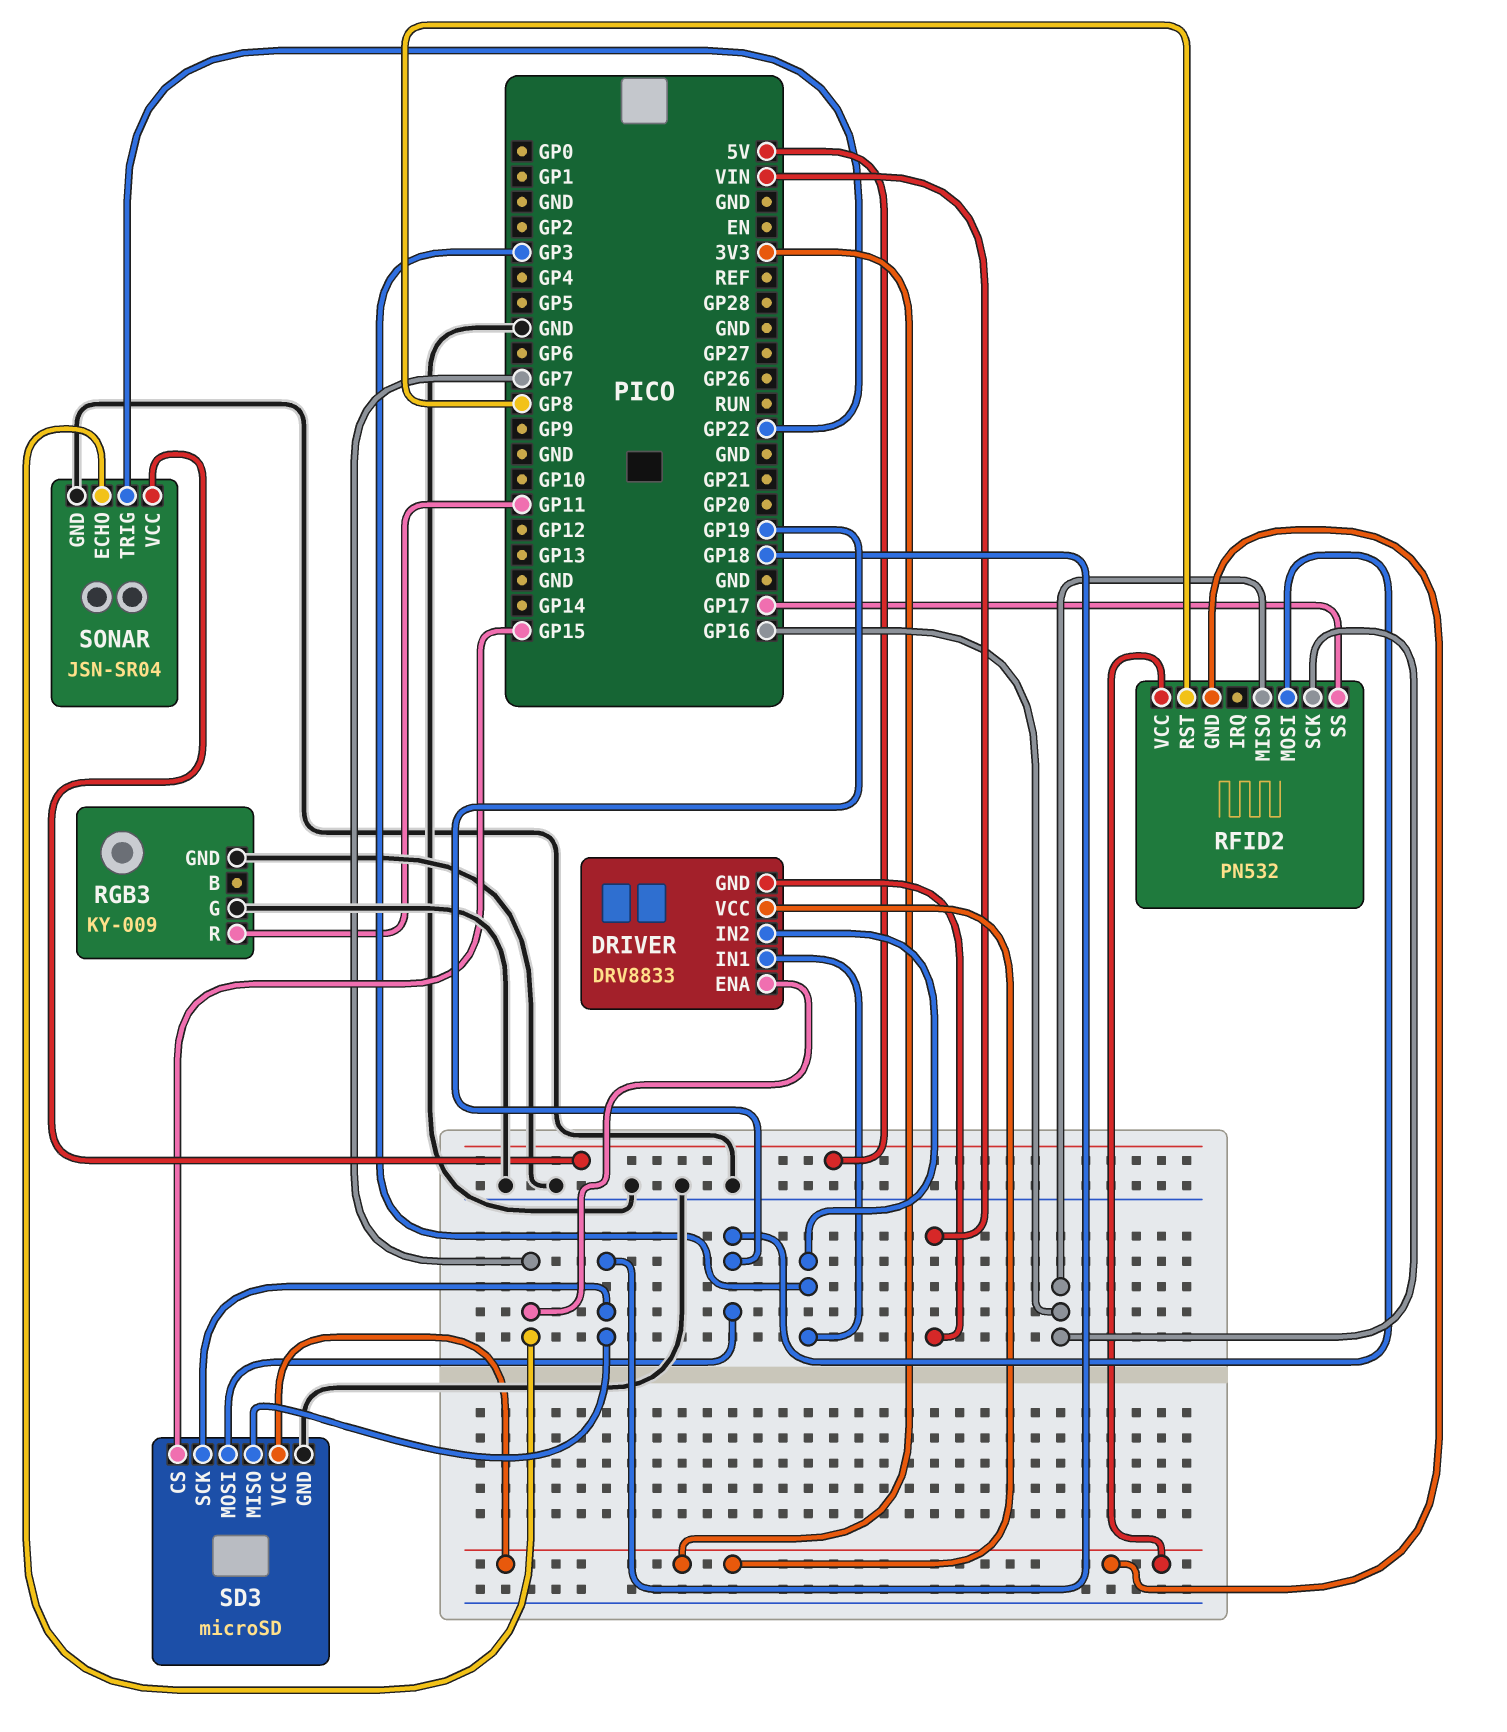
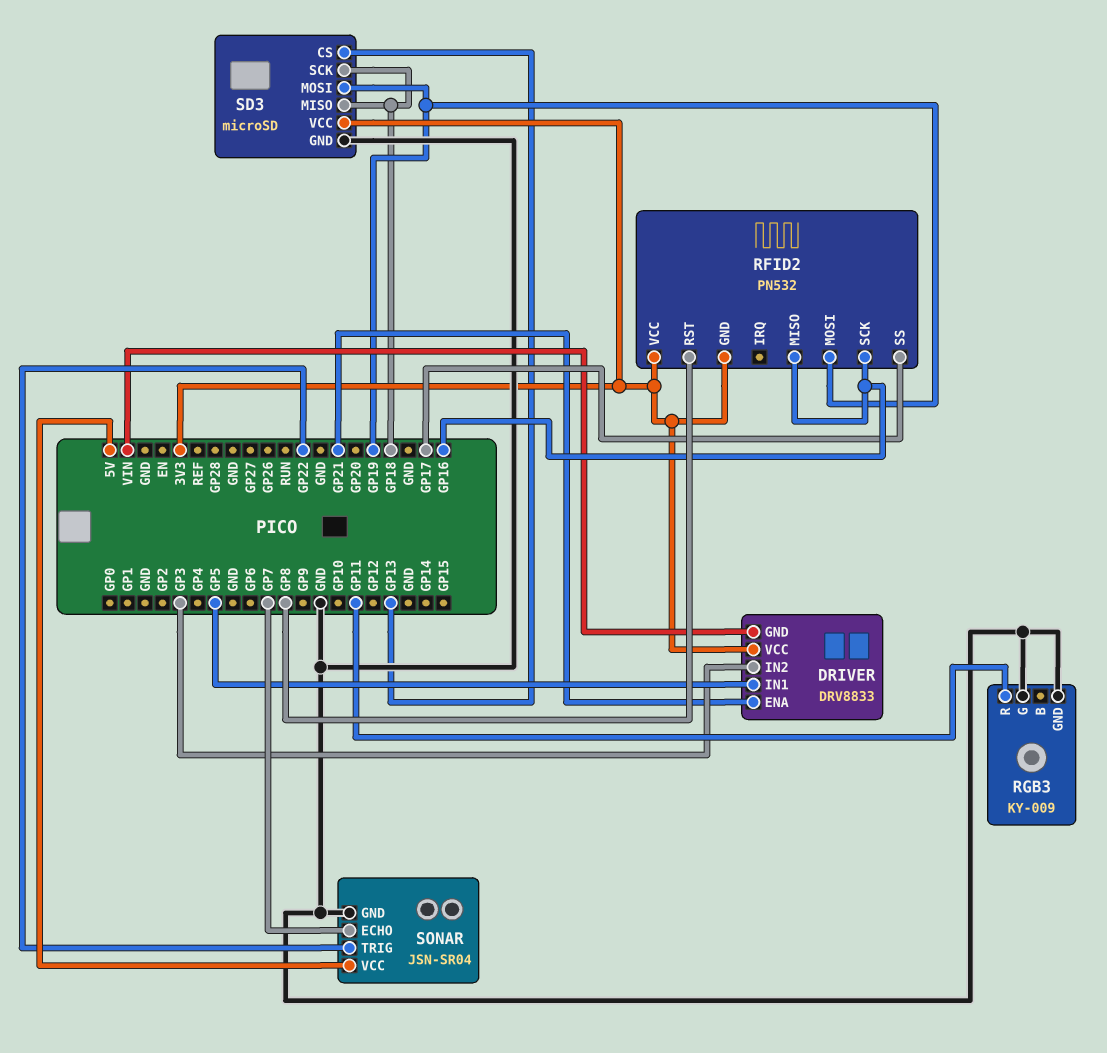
DRIVER pin ENA: GP7 -> GP21
DRIVER pin IN1: GP3 -> GP5
SD3 pin CS: GP15 -> GP13

